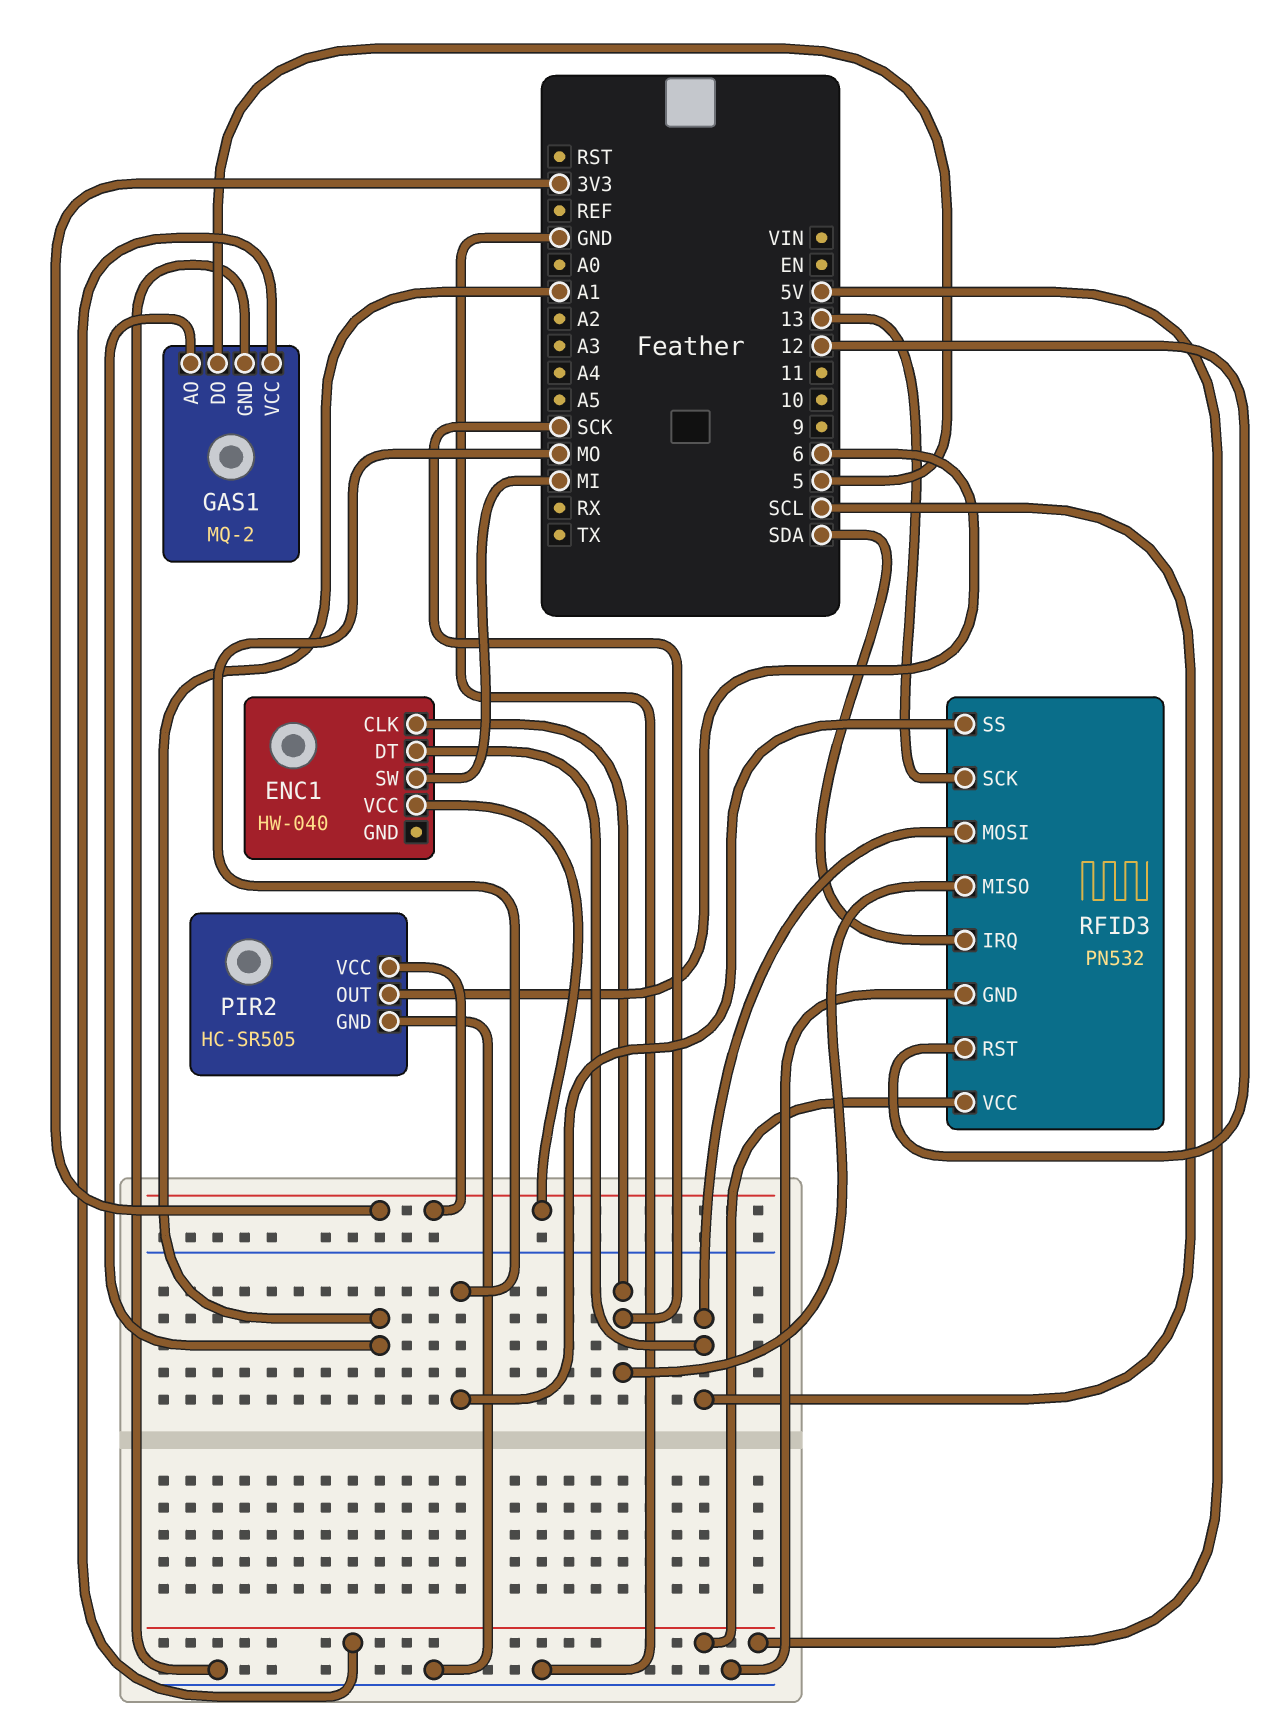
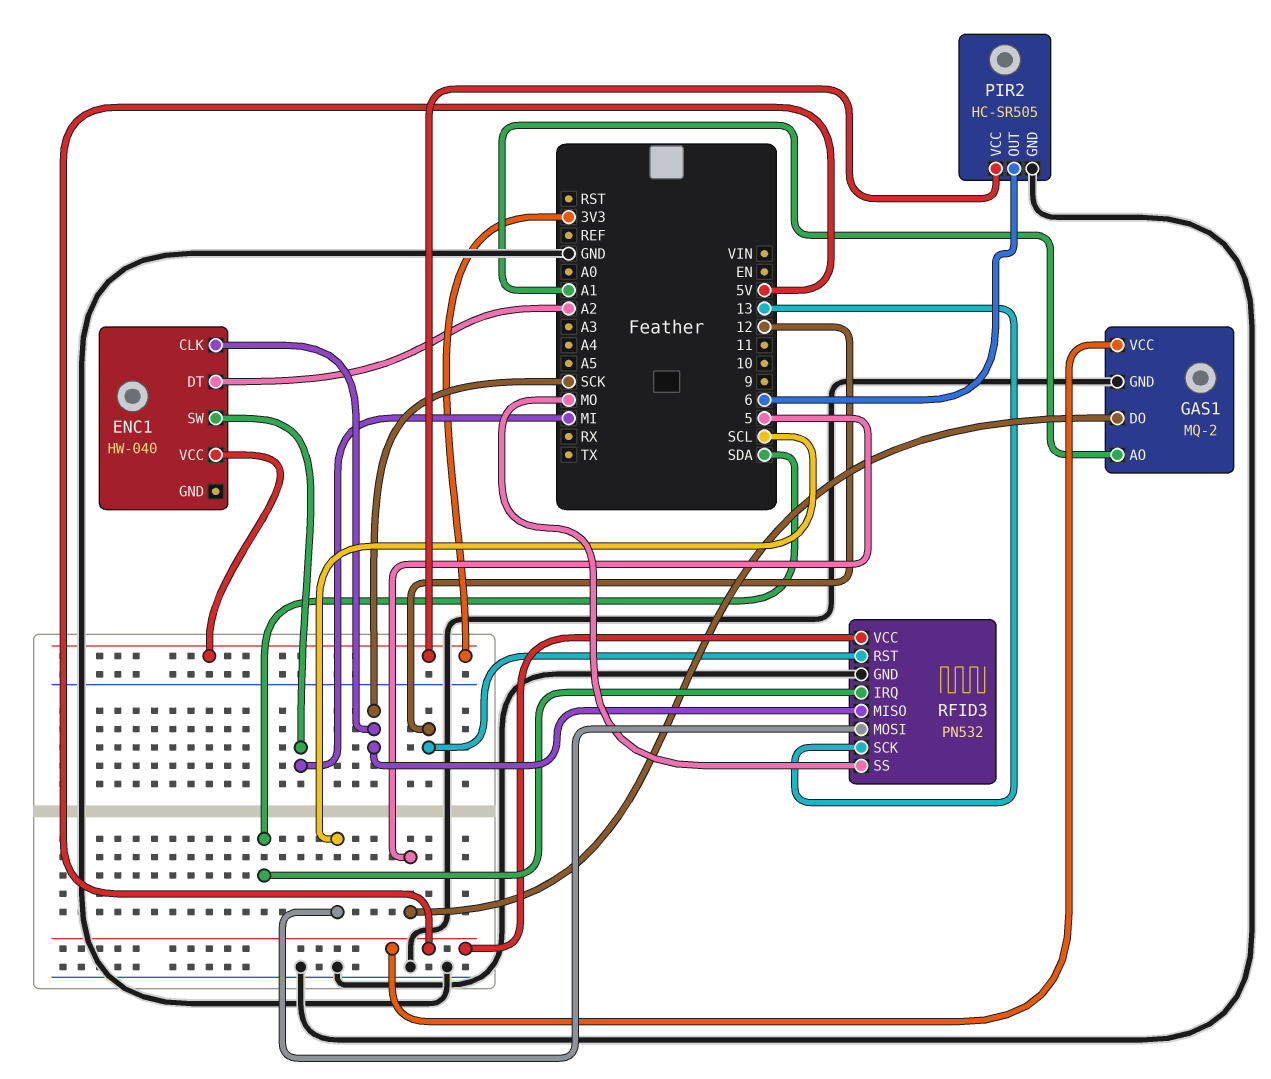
ENC1 pin DT: SCL -> A2

